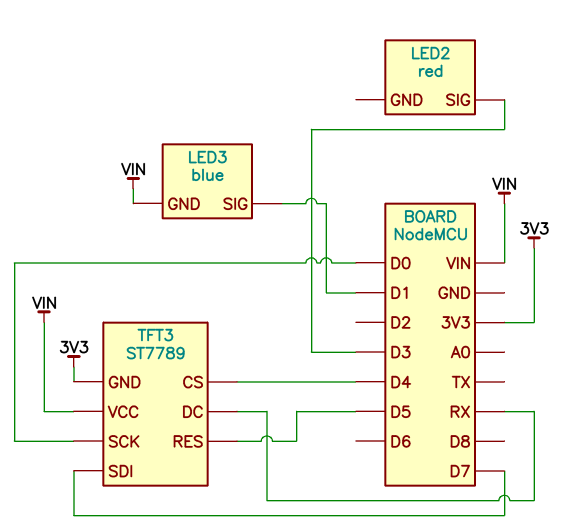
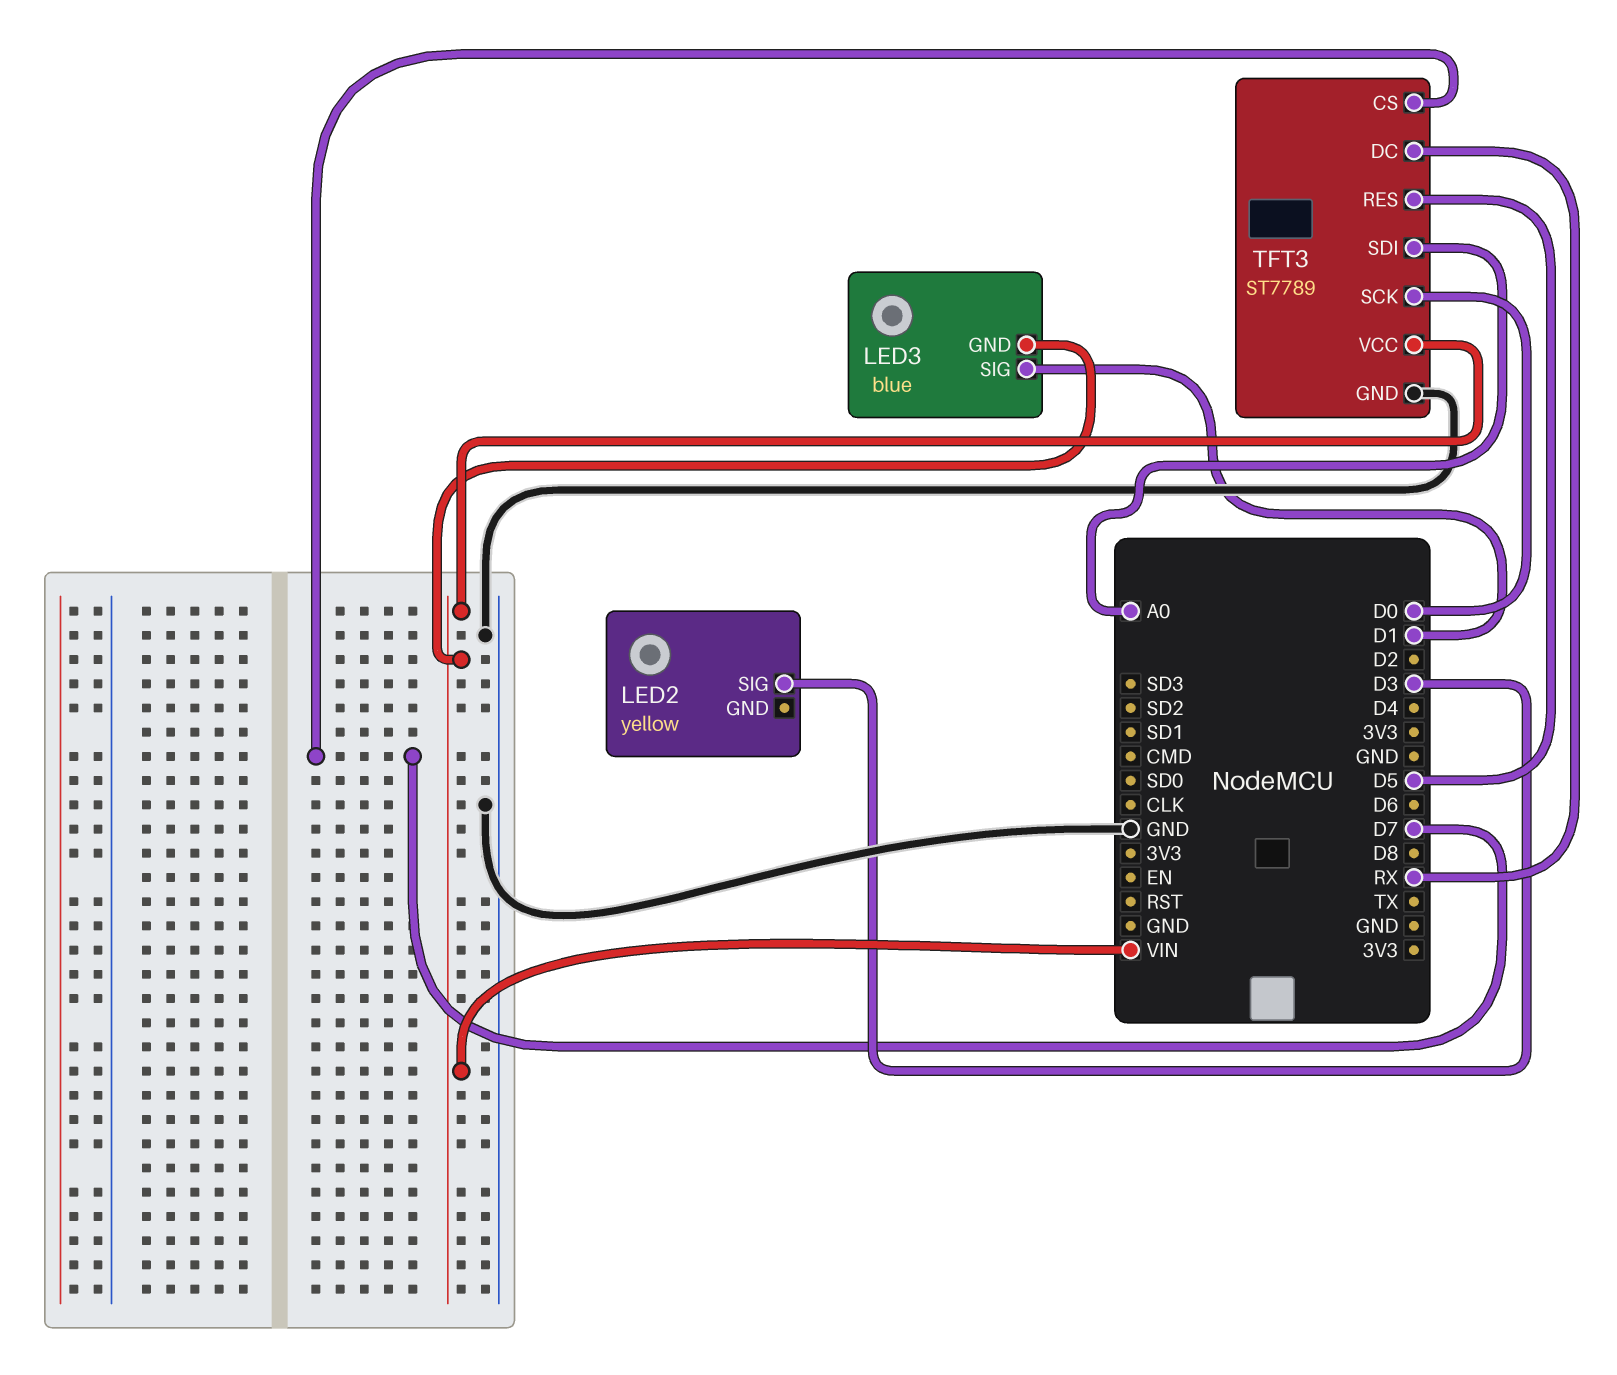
LED2: red -> yellow
TFT3 pin CS: D4 -> D7
TFT3 pin GND: 3V3 -> GND
TFT3 pin SDI: D7 -> A0

